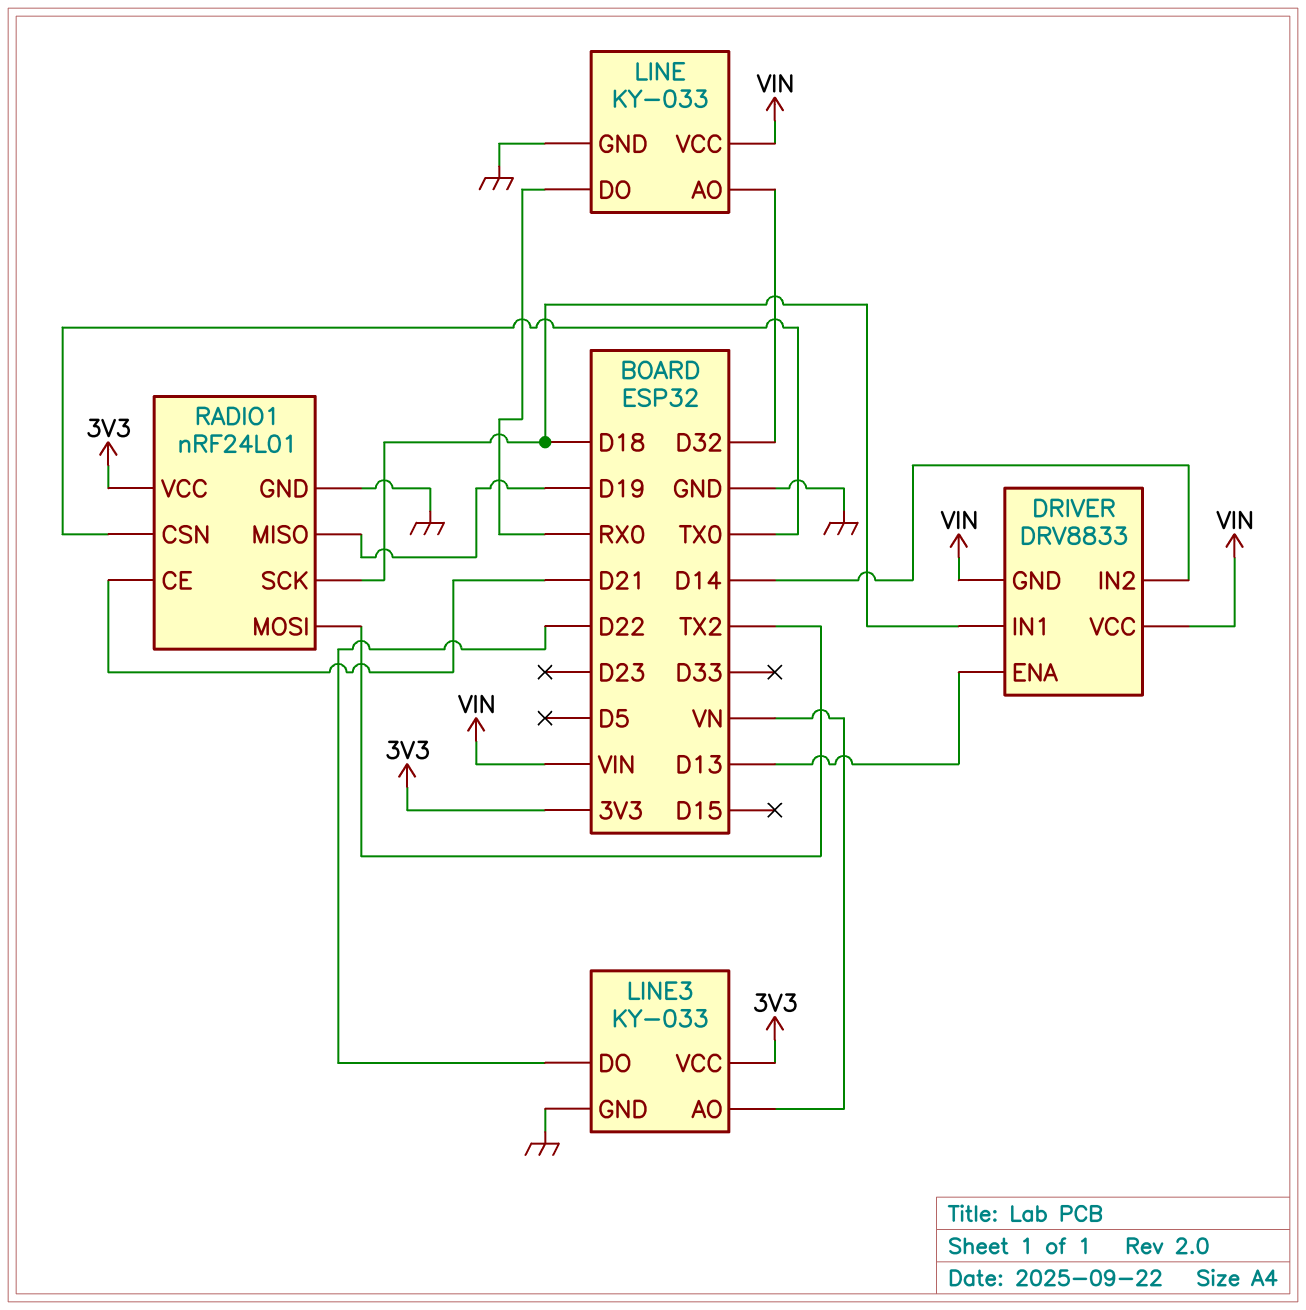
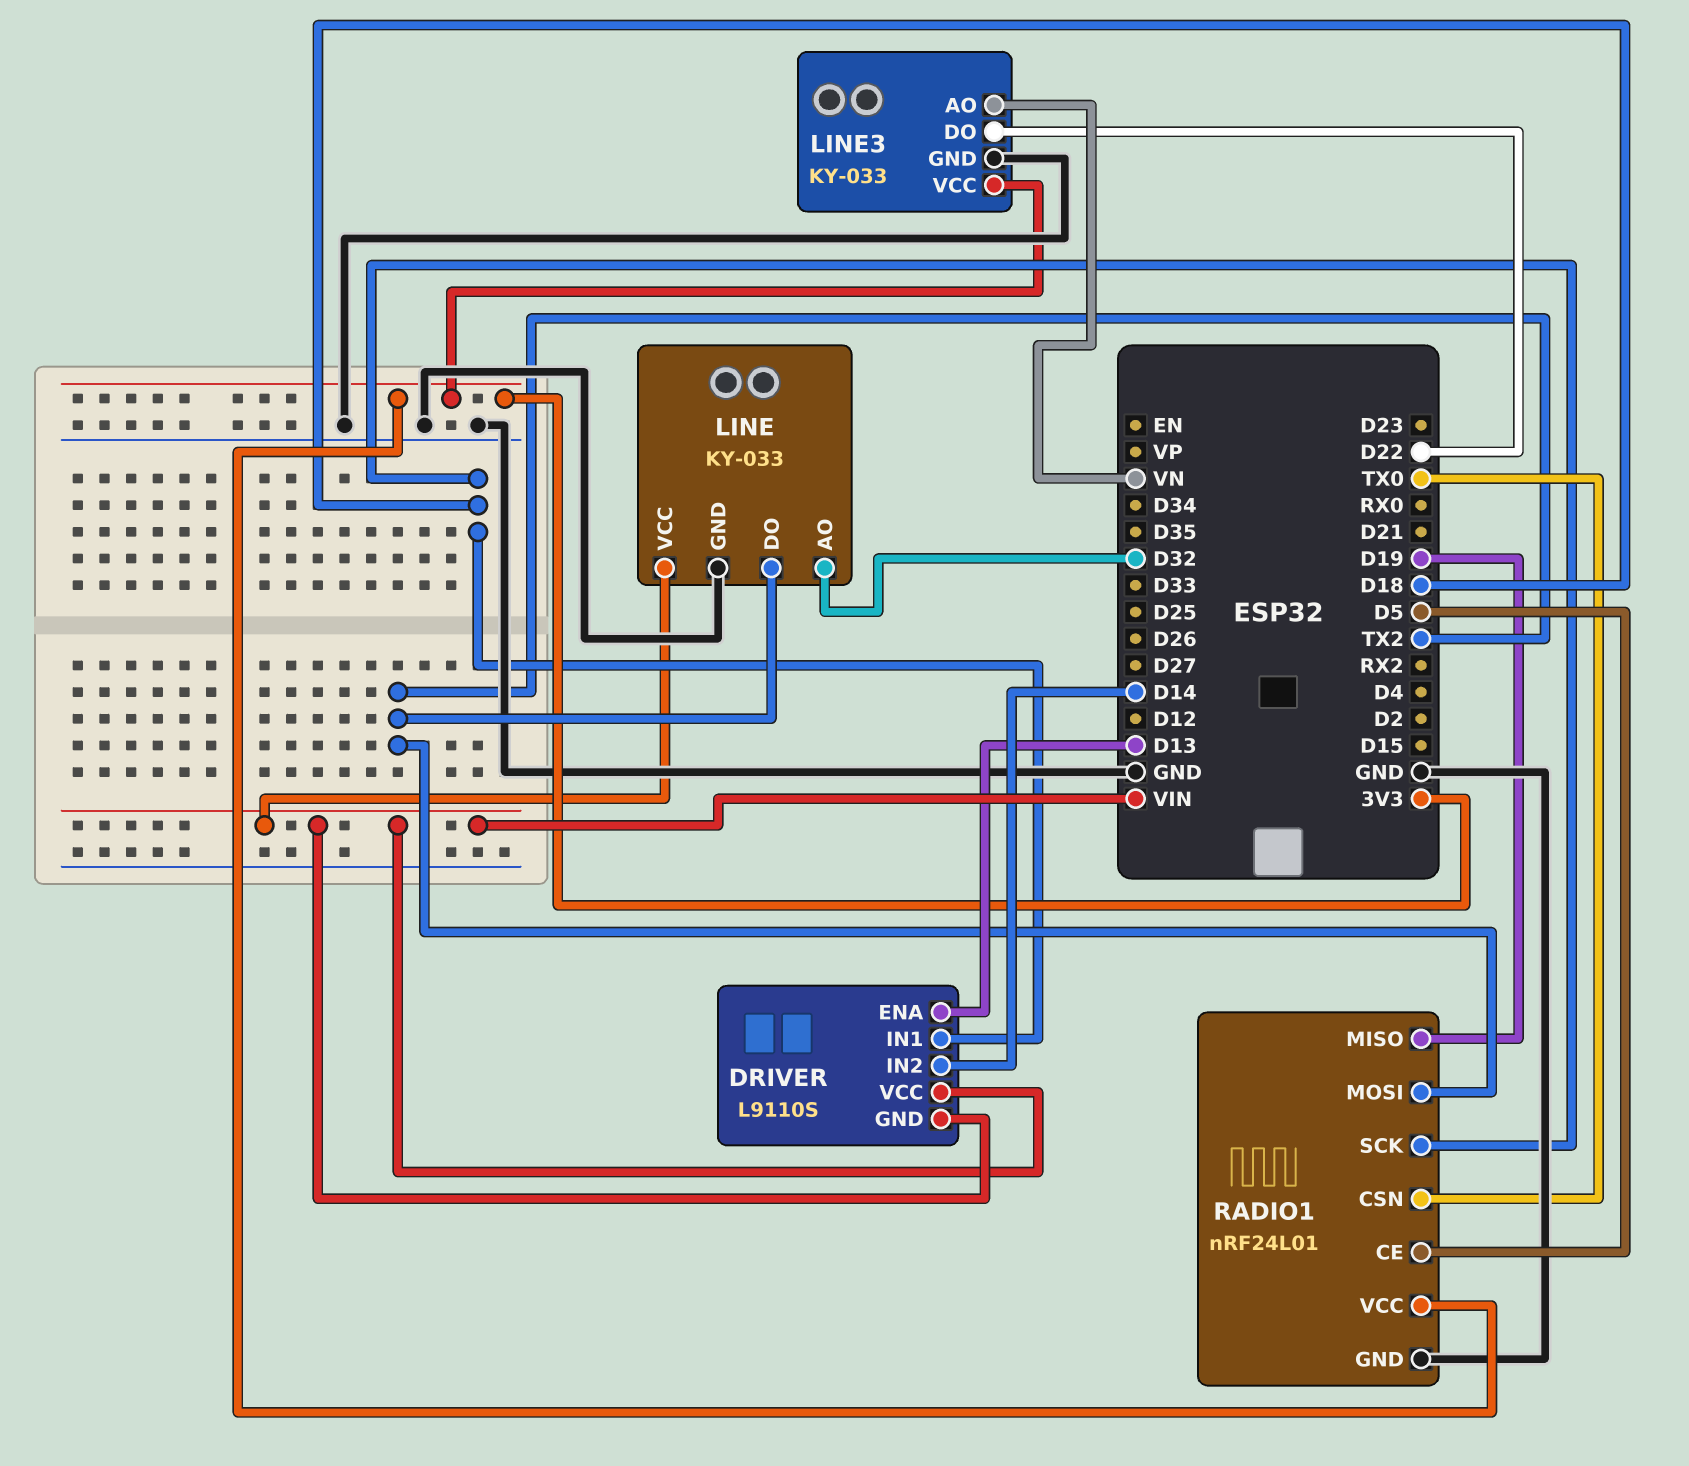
DRIVER: DRV8833 -> L9110S
LINE pin DO: RX0 -> TX2
RADIO1 pin CE: D21 -> D5

